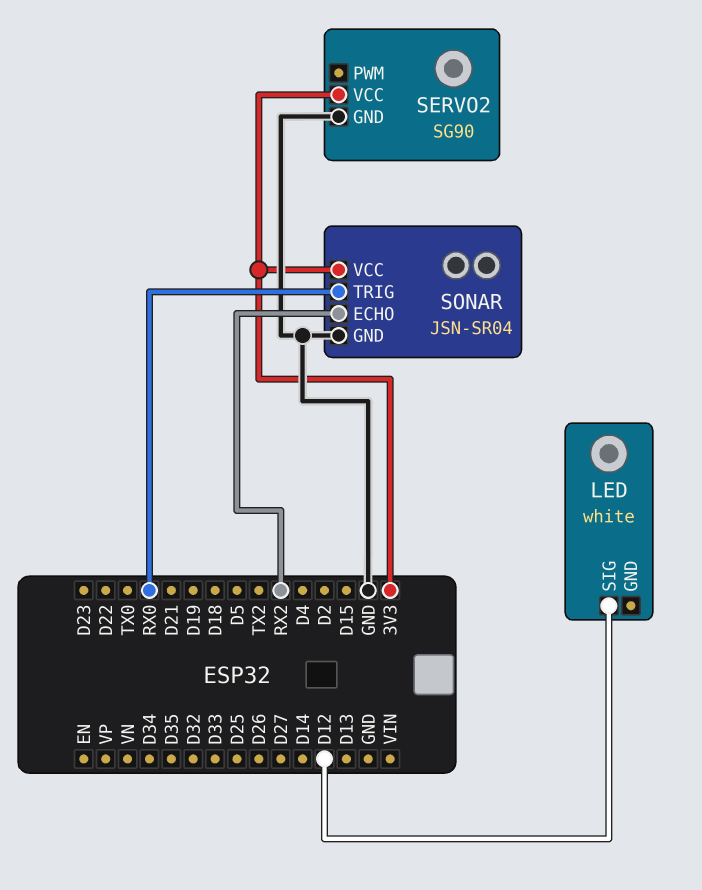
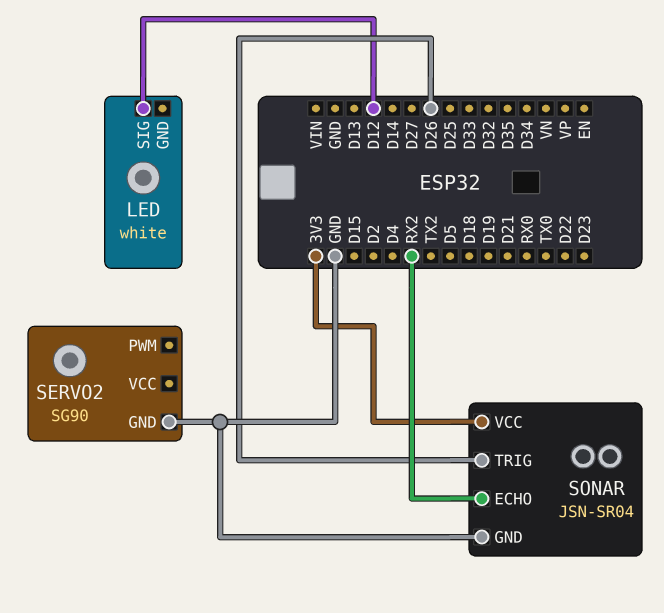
SERVO2 pin VCC: 3V3 -> none
SONAR pin TRIG: RX0 -> D26

